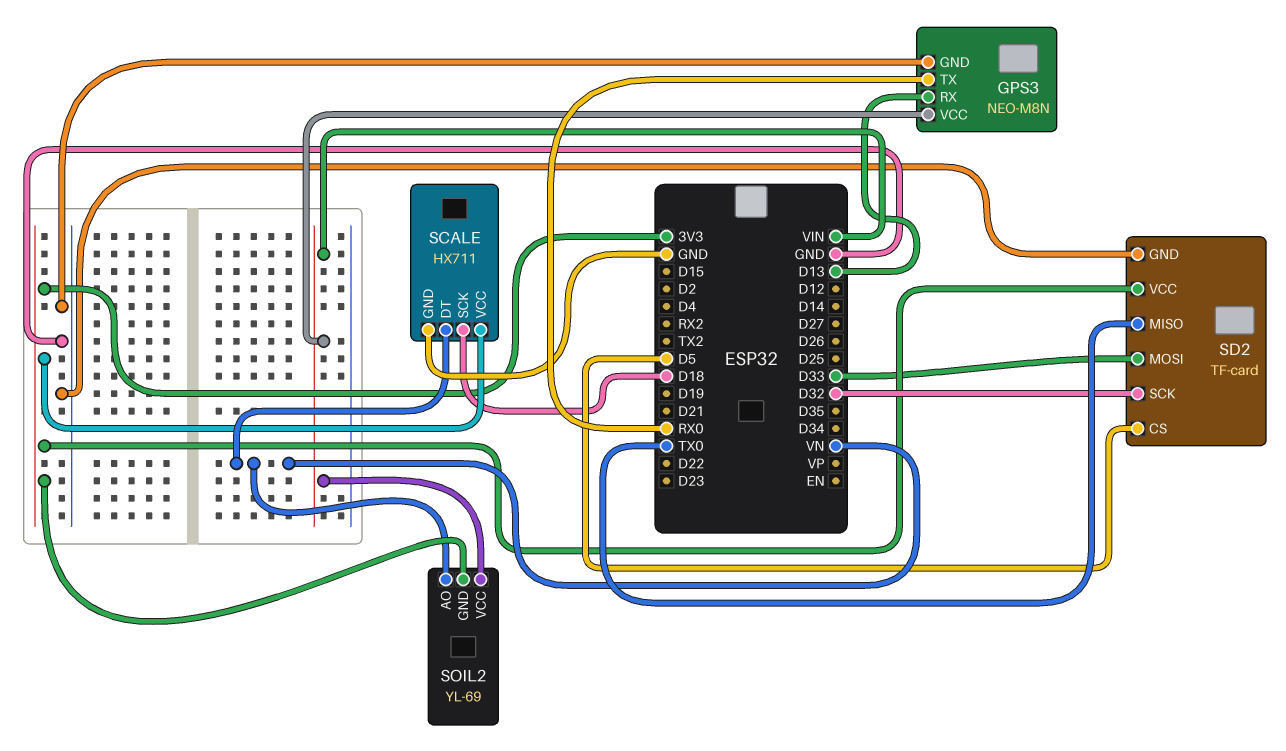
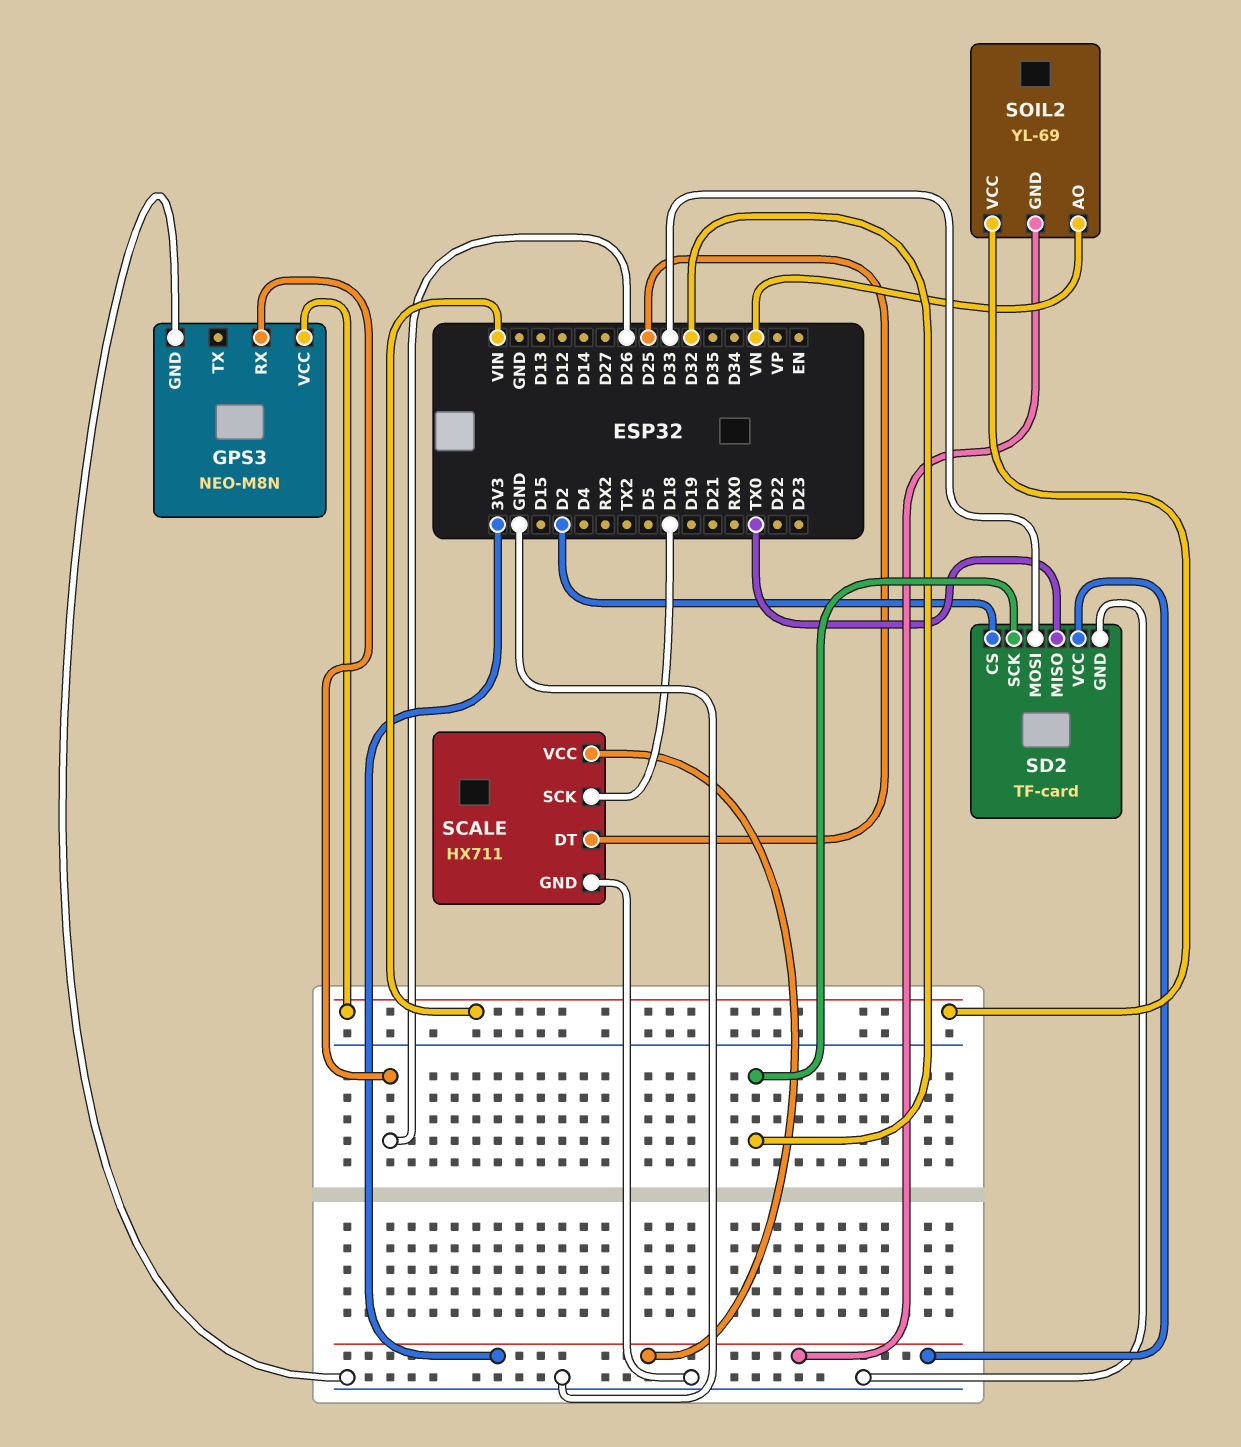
GPS3 pin RX: D13 -> D26
GPS3 pin TX: RX0 -> none
SCALE pin DT: VN -> D25
SD2 pin CS: D5 -> D2

